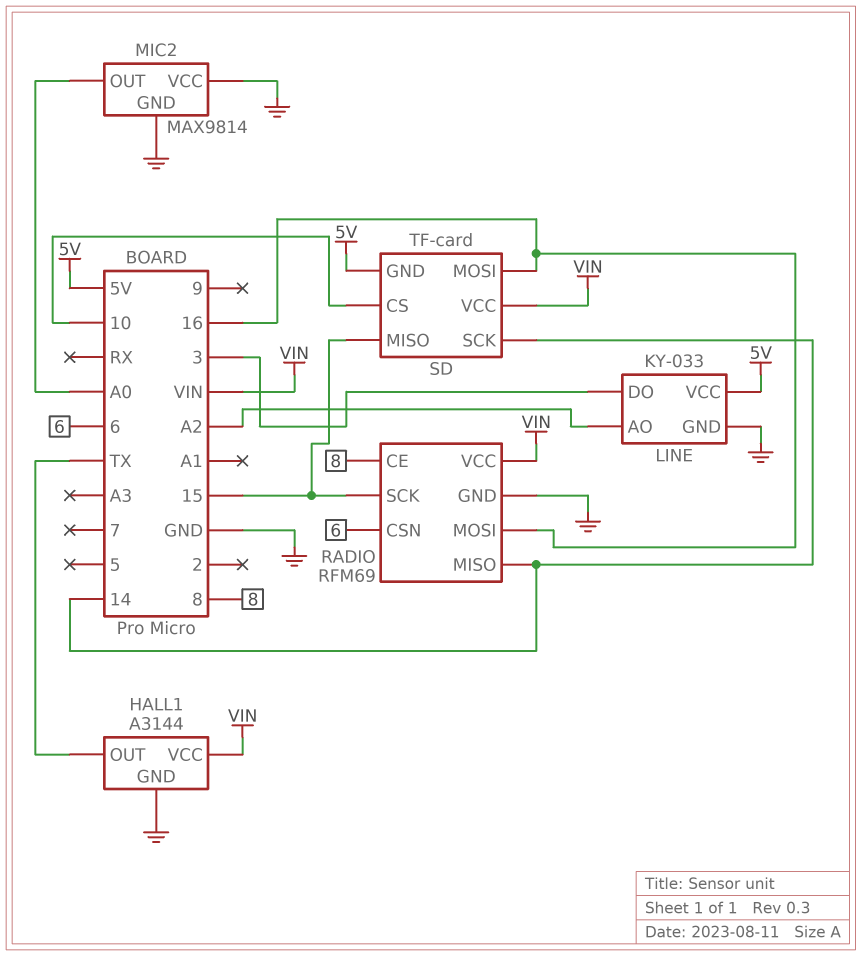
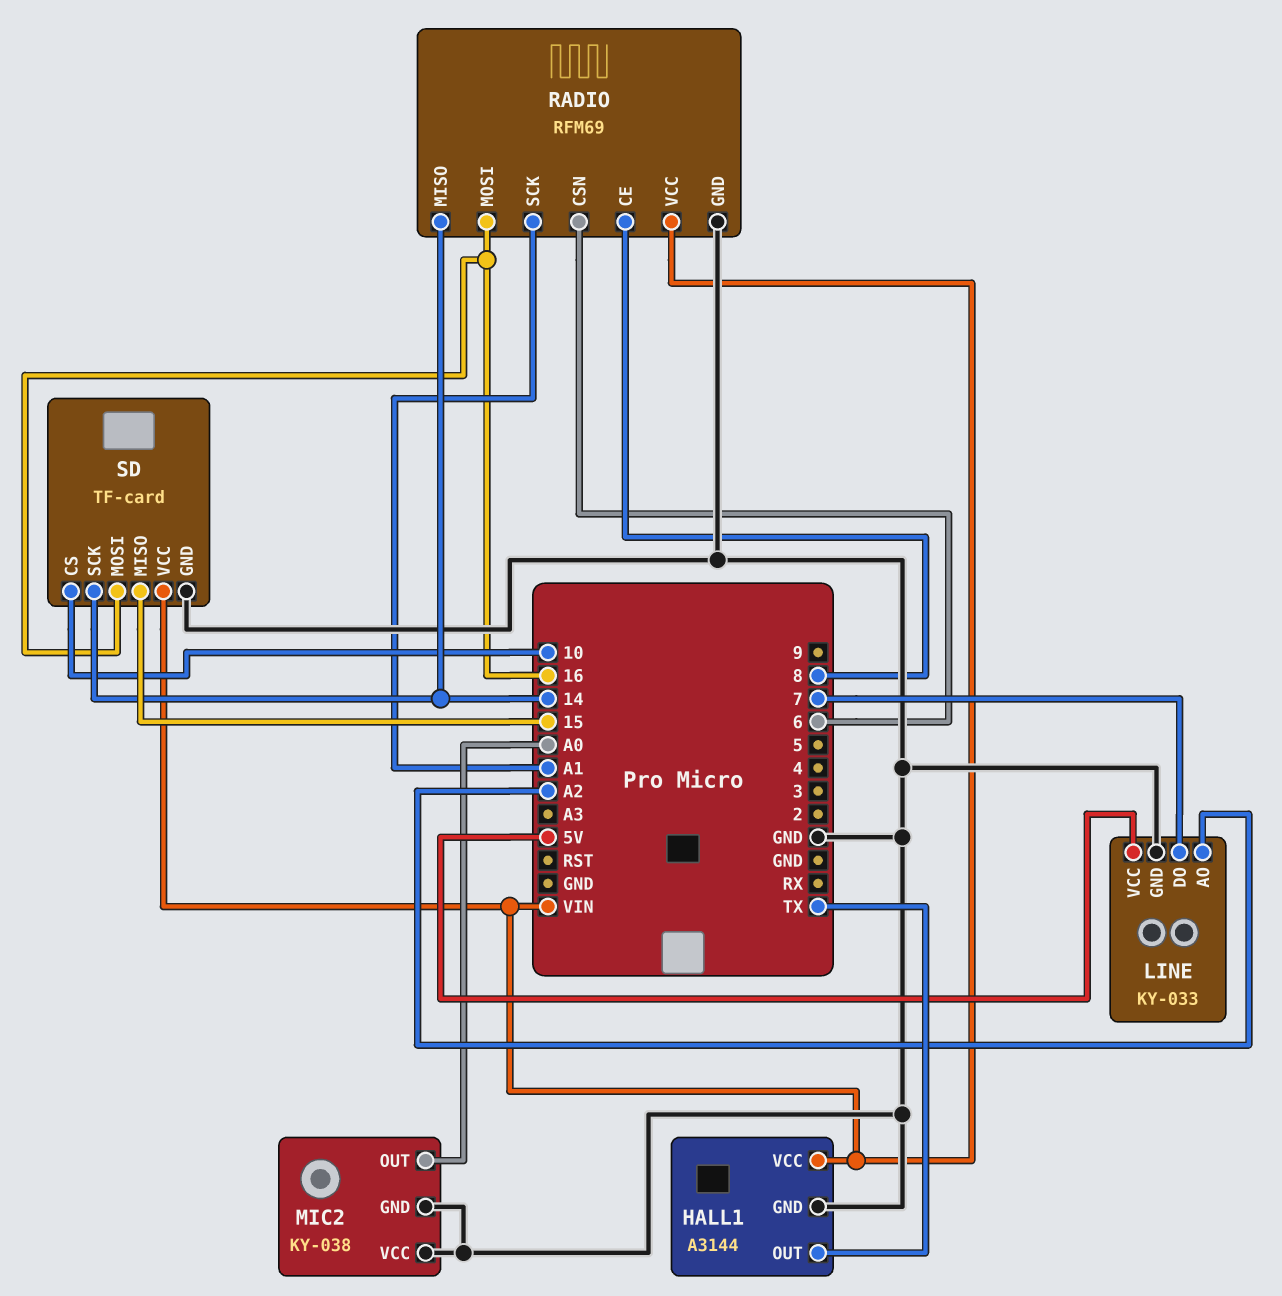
LINE pin DO: 3 -> 7
MIC2: MAX9814 -> KY-038
RADIO pin SCK: 15 -> A1
SD pin GND: 5V -> GND

